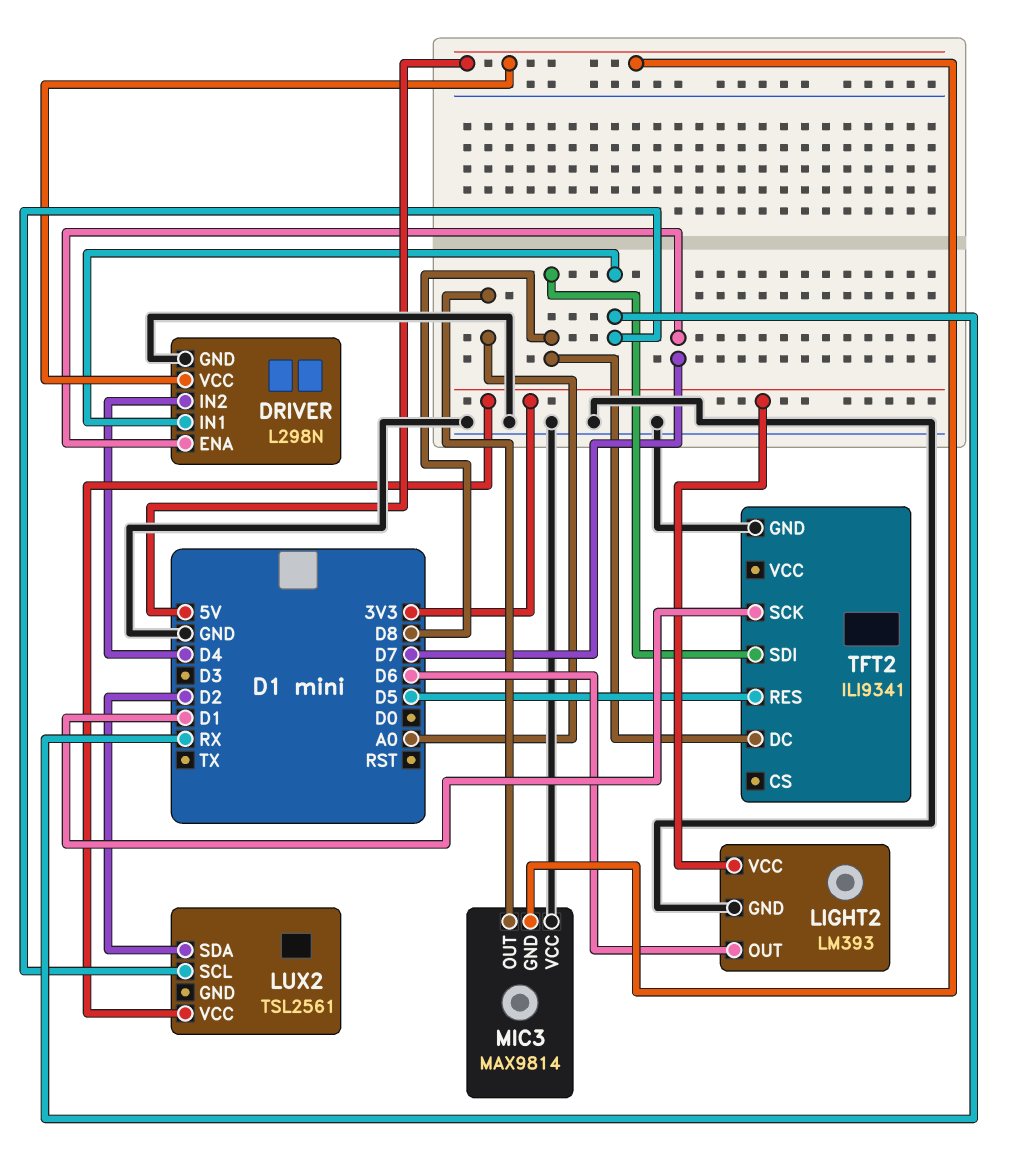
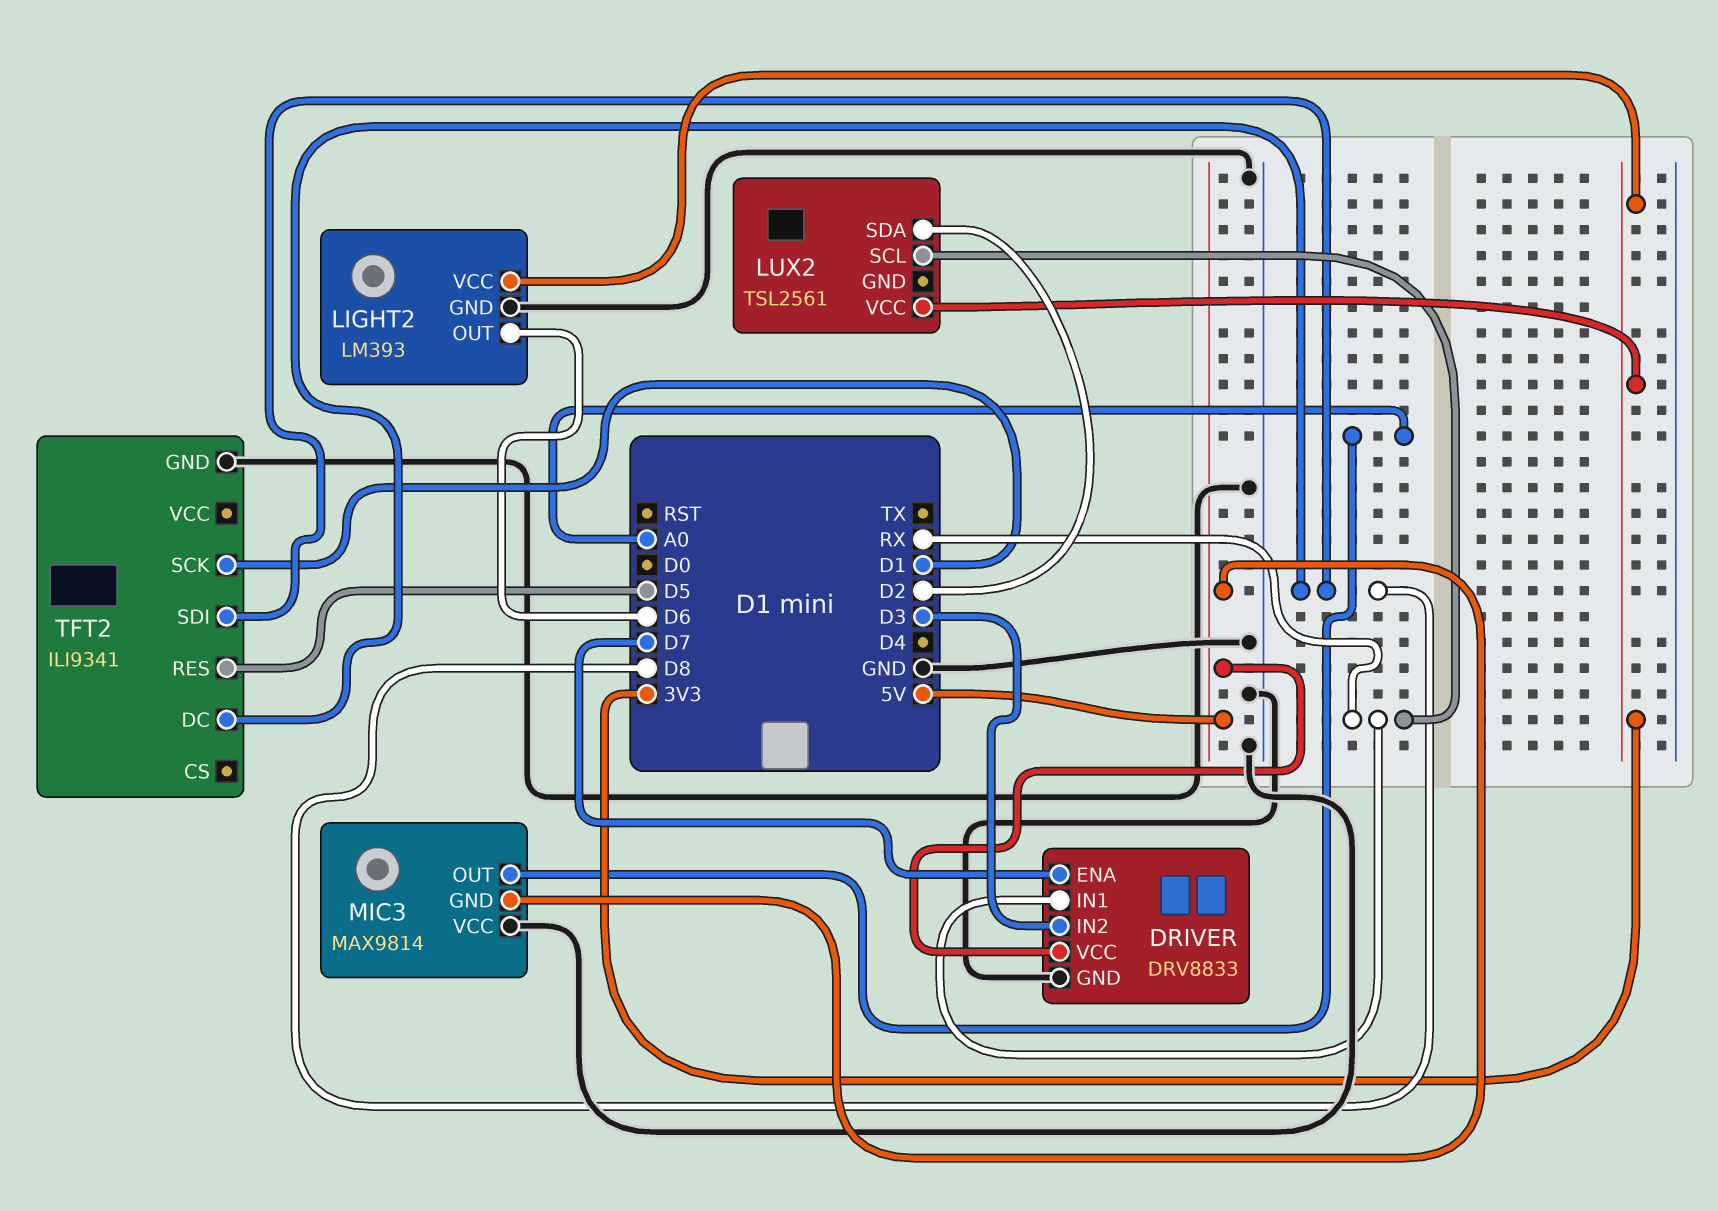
DRIVER: L298N -> DRV8833
DRIVER pin IN2: D4 -> D3

